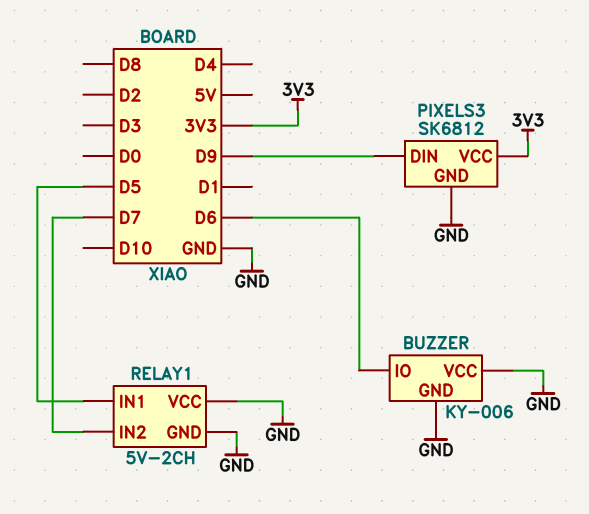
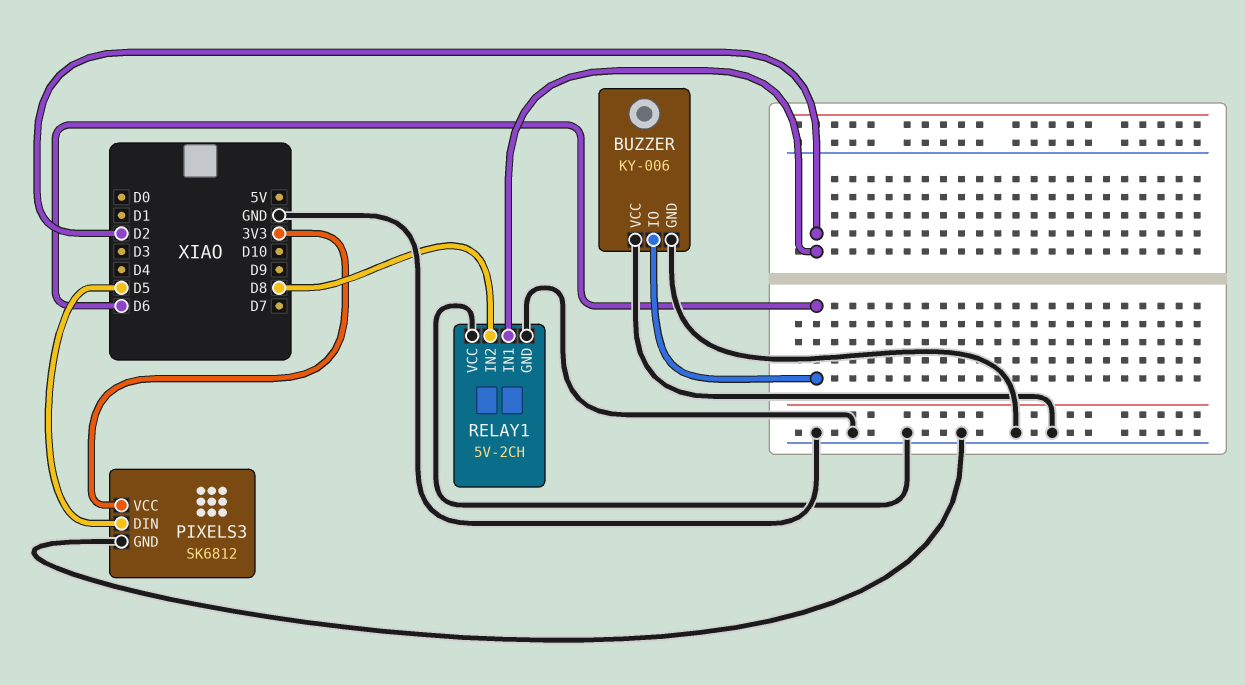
PIXELS3 pin DIN: D9 -> D5
RELAY1 pin IN1: D5 -> D2
RELAY1 pin IN2: D7 -> D8

